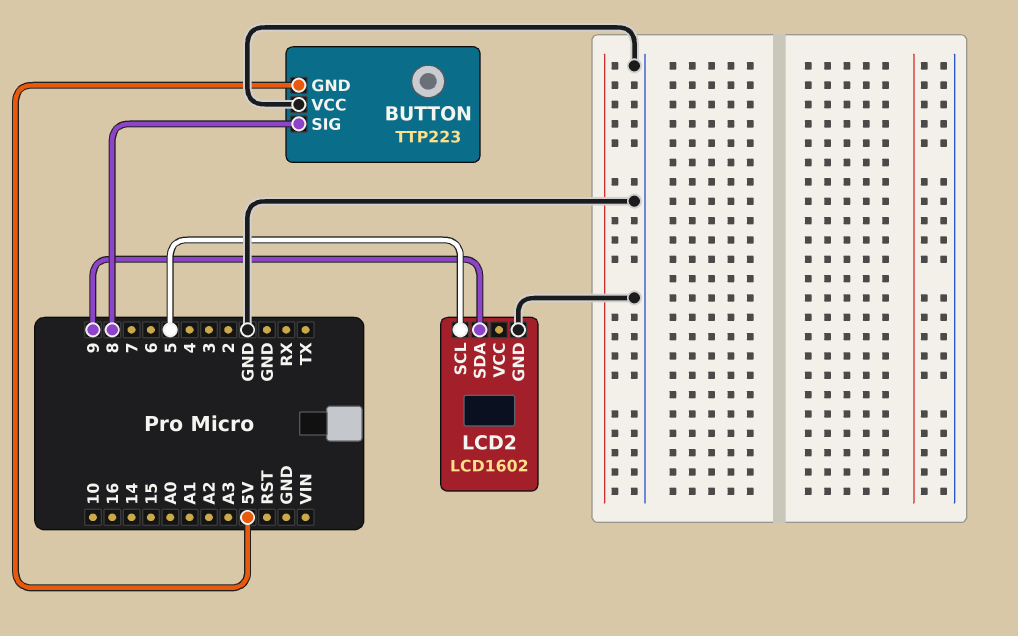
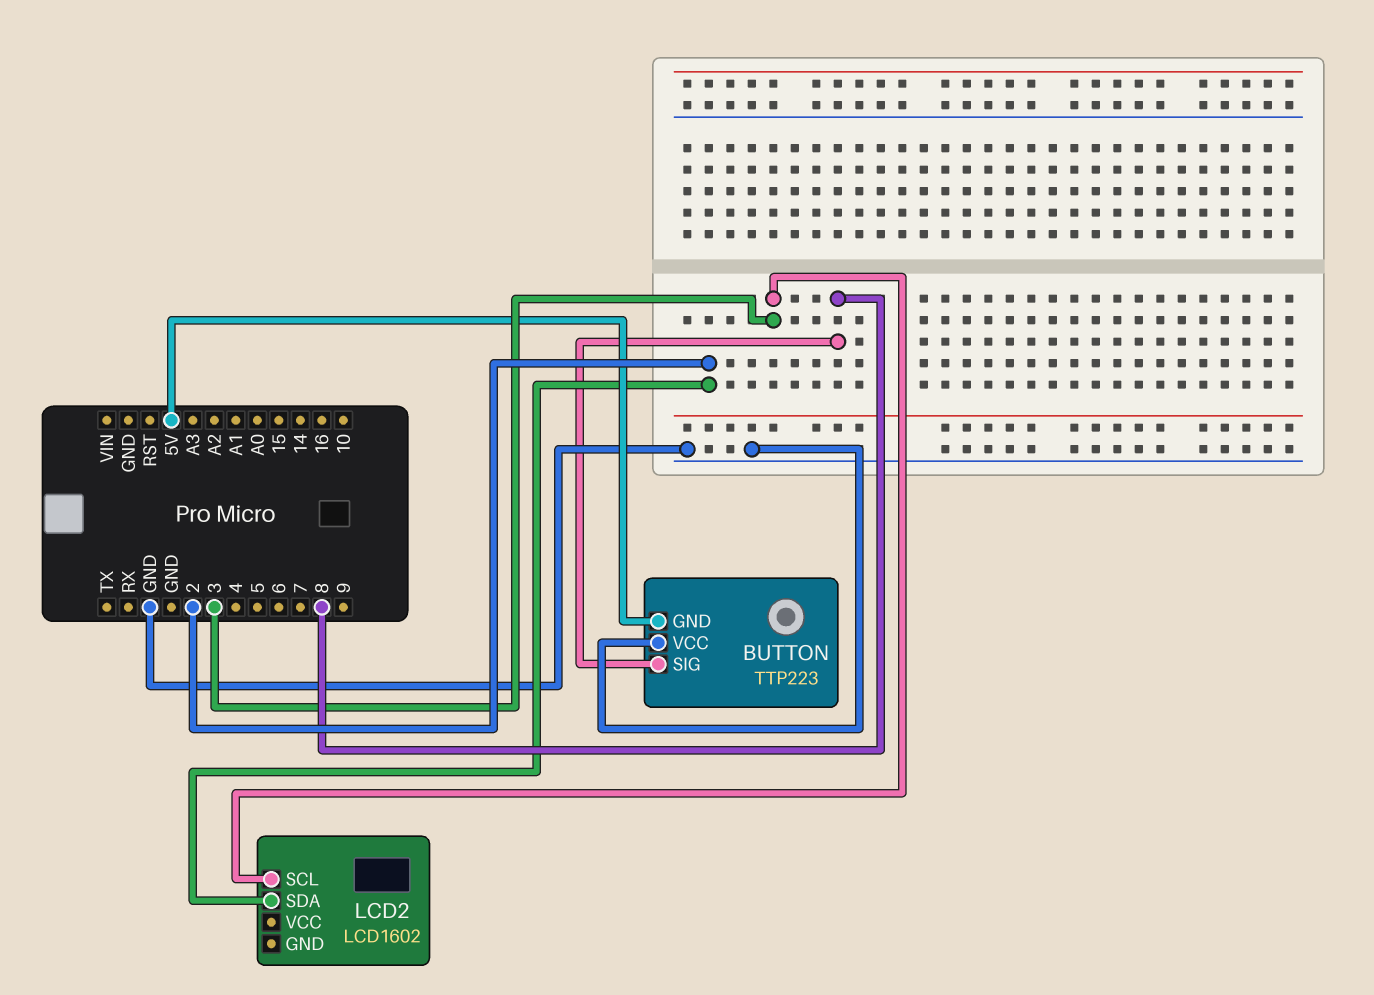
LCD2 pin GND: GND -> none
LCD2 pin SCL: 5 -> 3
LCD2 pin SDA: 9 -> 2

